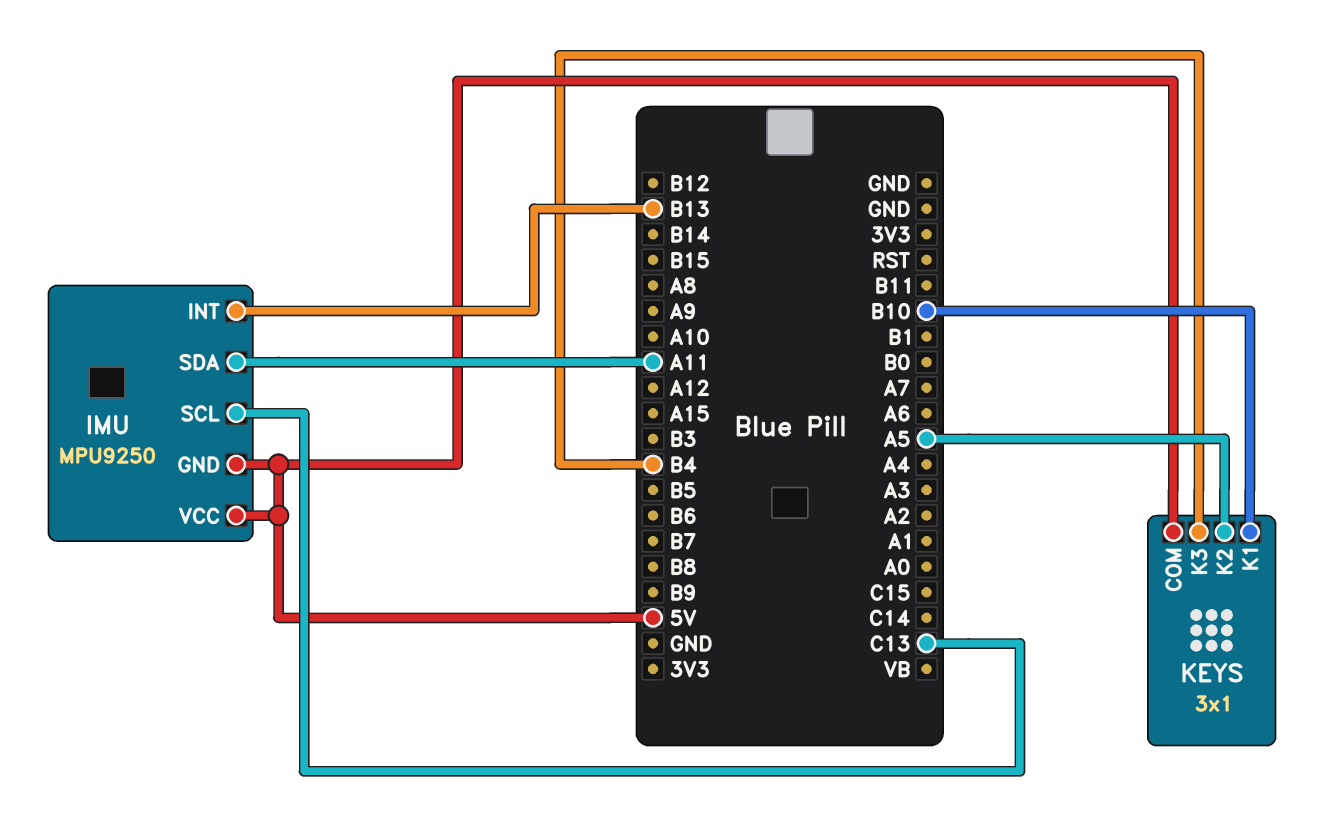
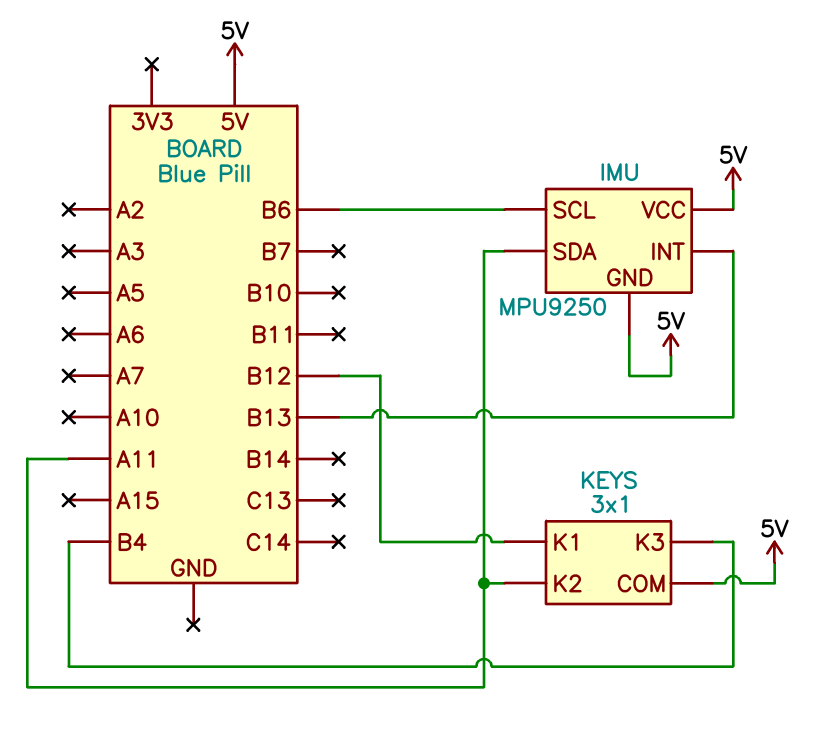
IMU pin SCL: C13 -> B6
KEYS pin K1: B10 -> B12
KEYS pin K2: A5 -> A11

